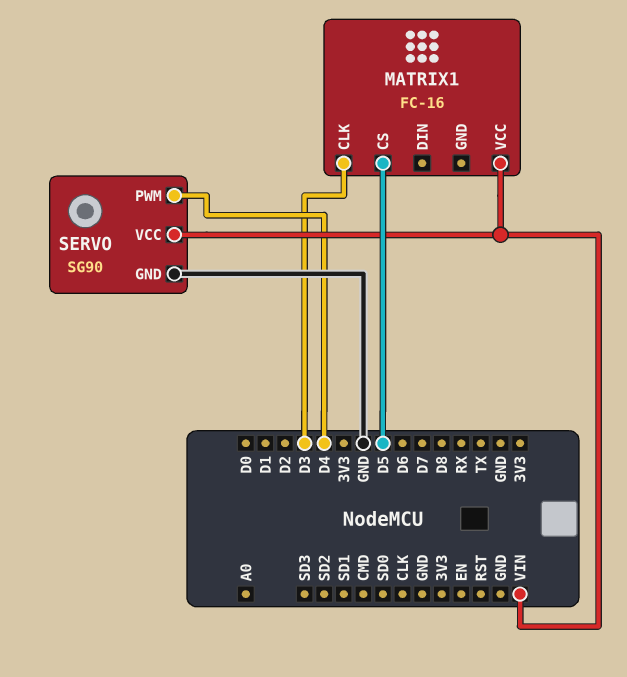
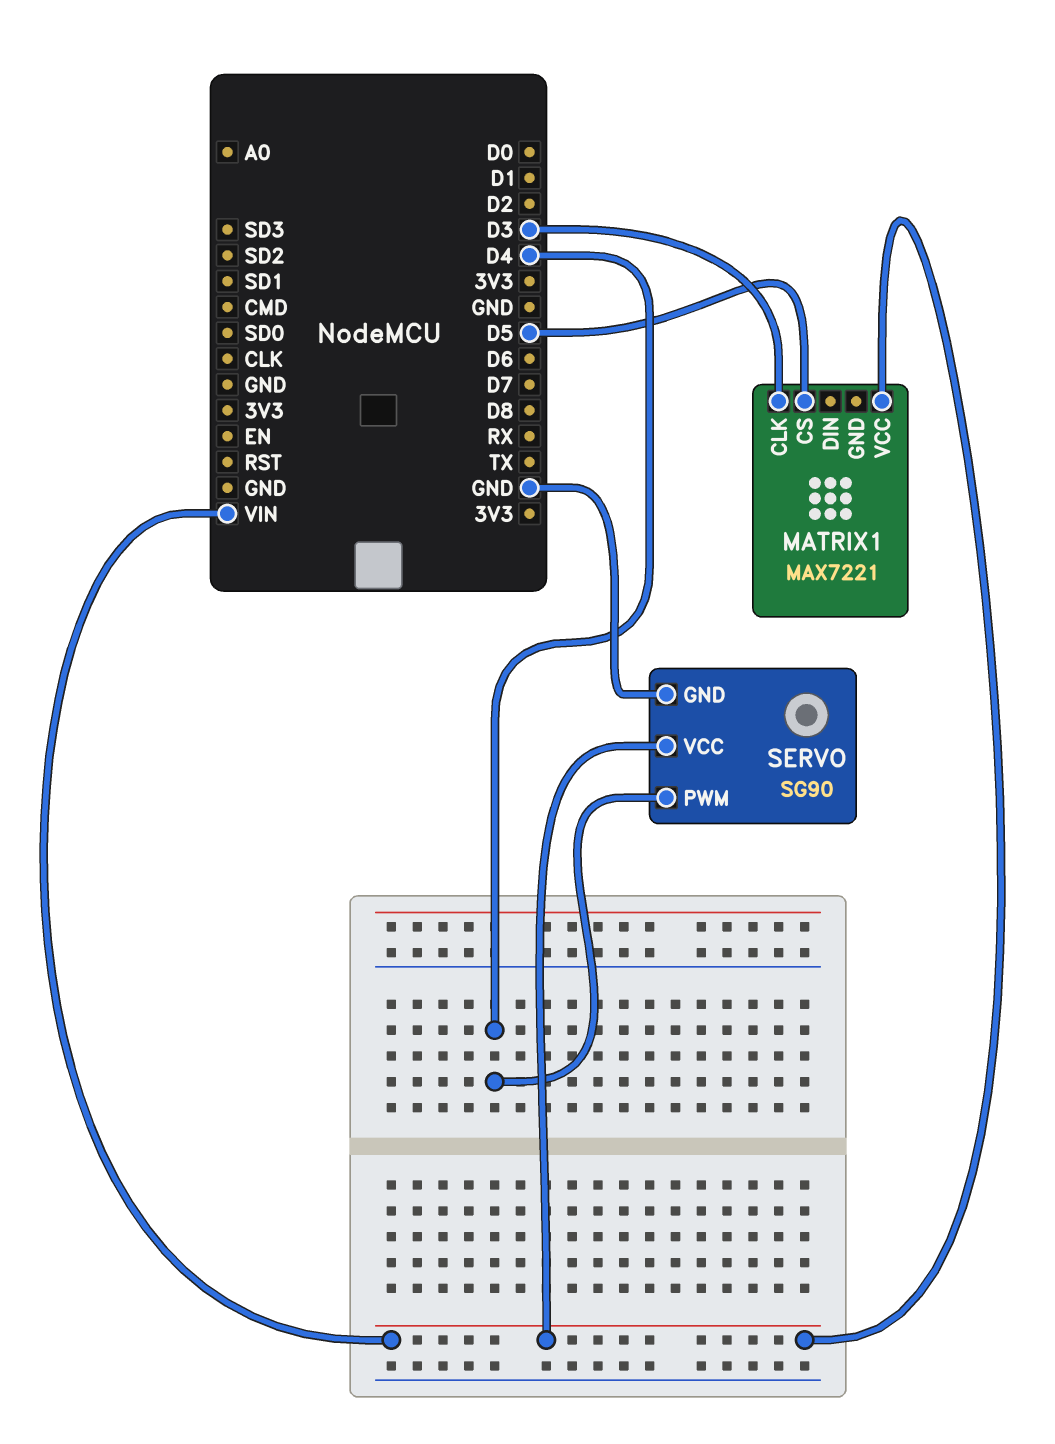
MATRIX1: FC-16 -> MAX7221

